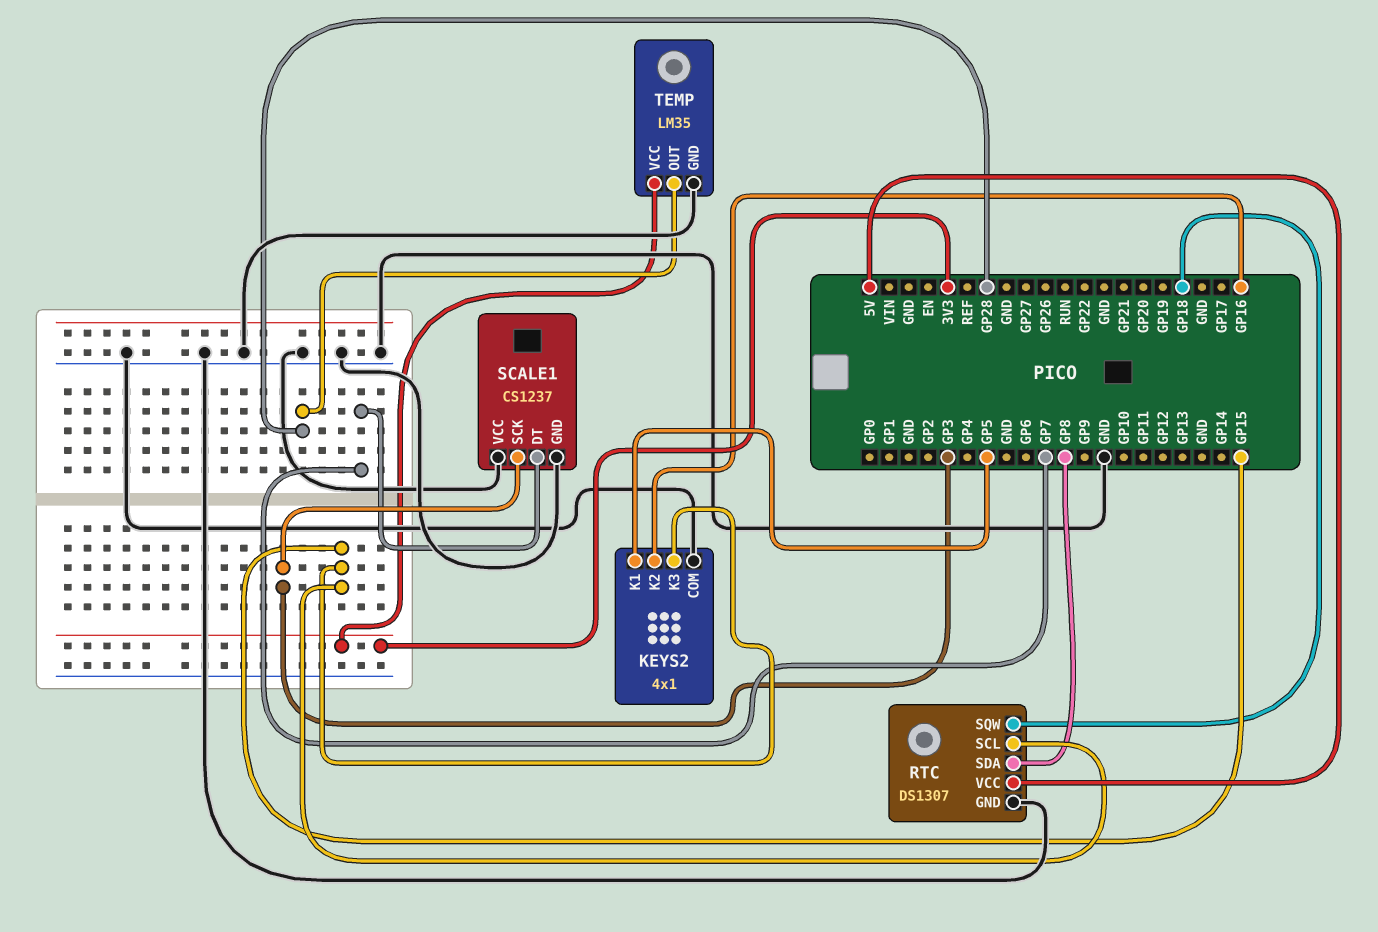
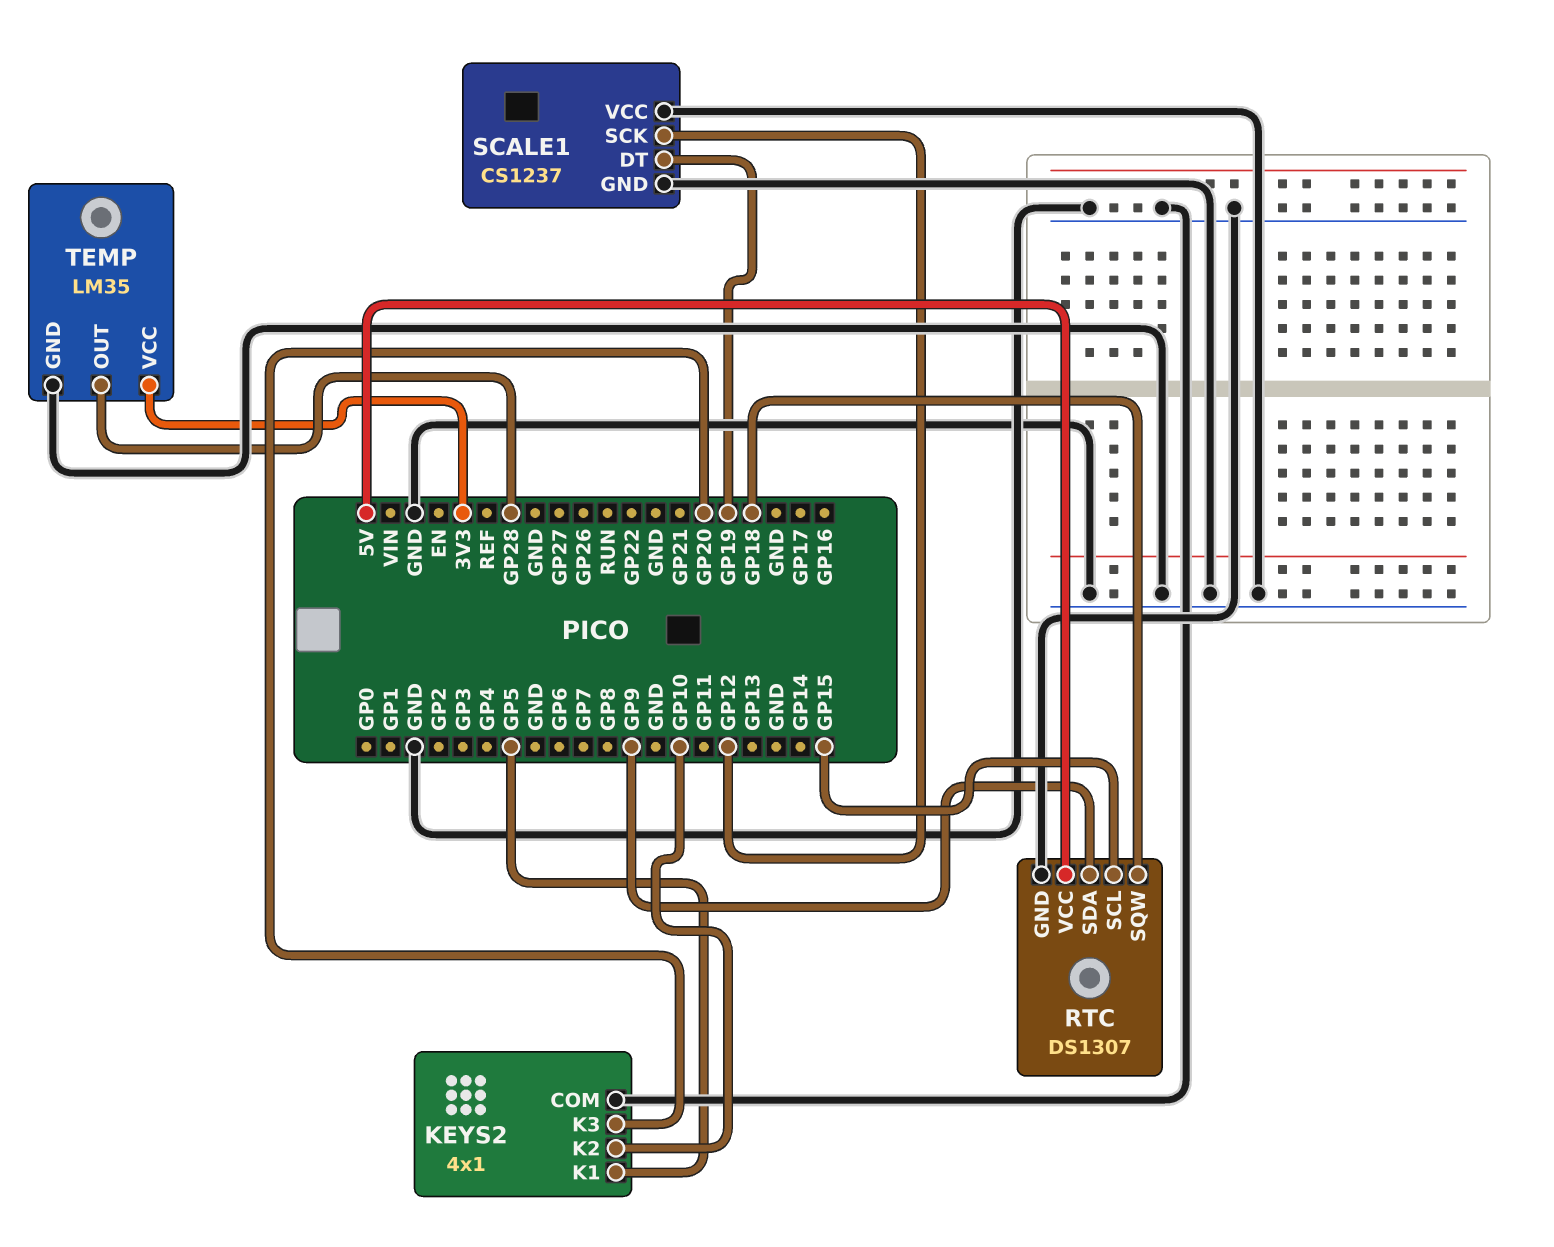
KEYS2 pin K2: GP16 -> GP10
KEYS2 pin K3: GP15 -> GP20
RTC pin SDA: GP8 -> GP9
SCALE1 pin DT: GP7 -> GP19
SCALE1 pin SCK: GP3 -> GP12

